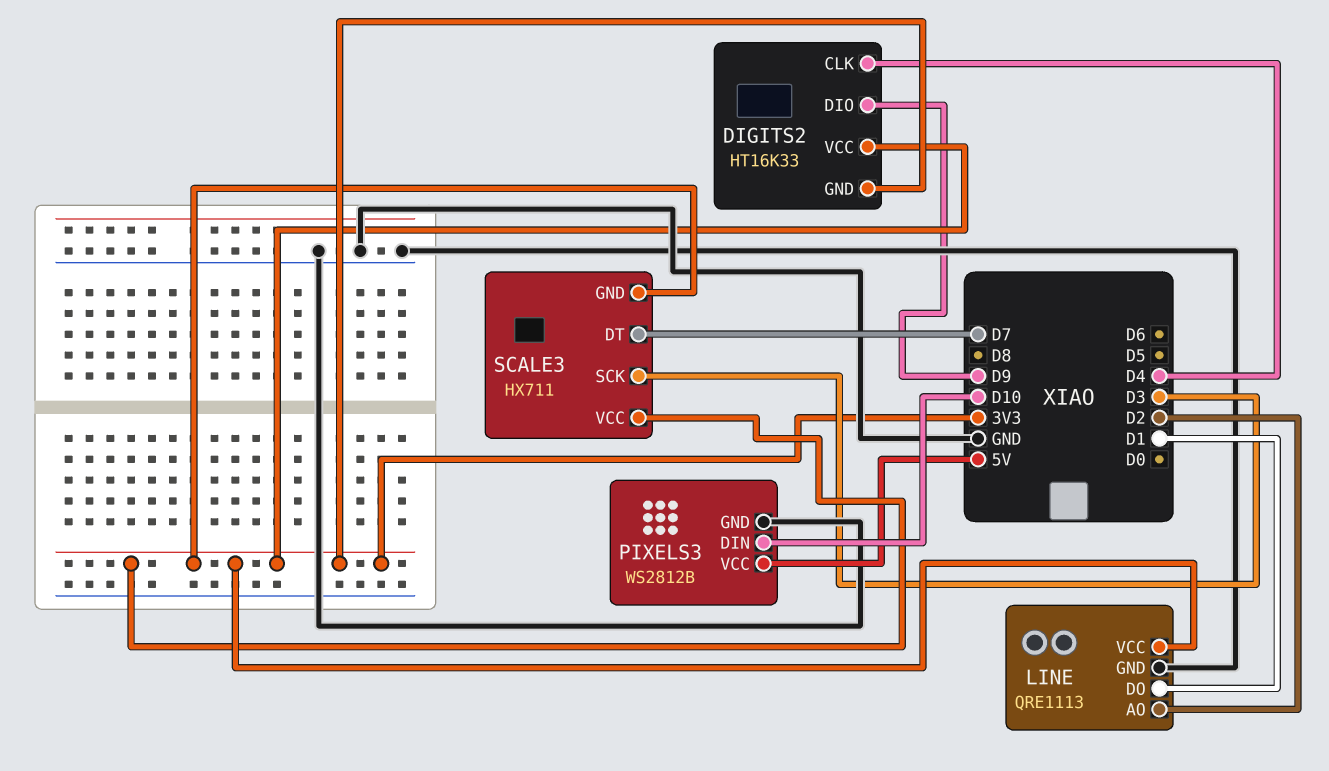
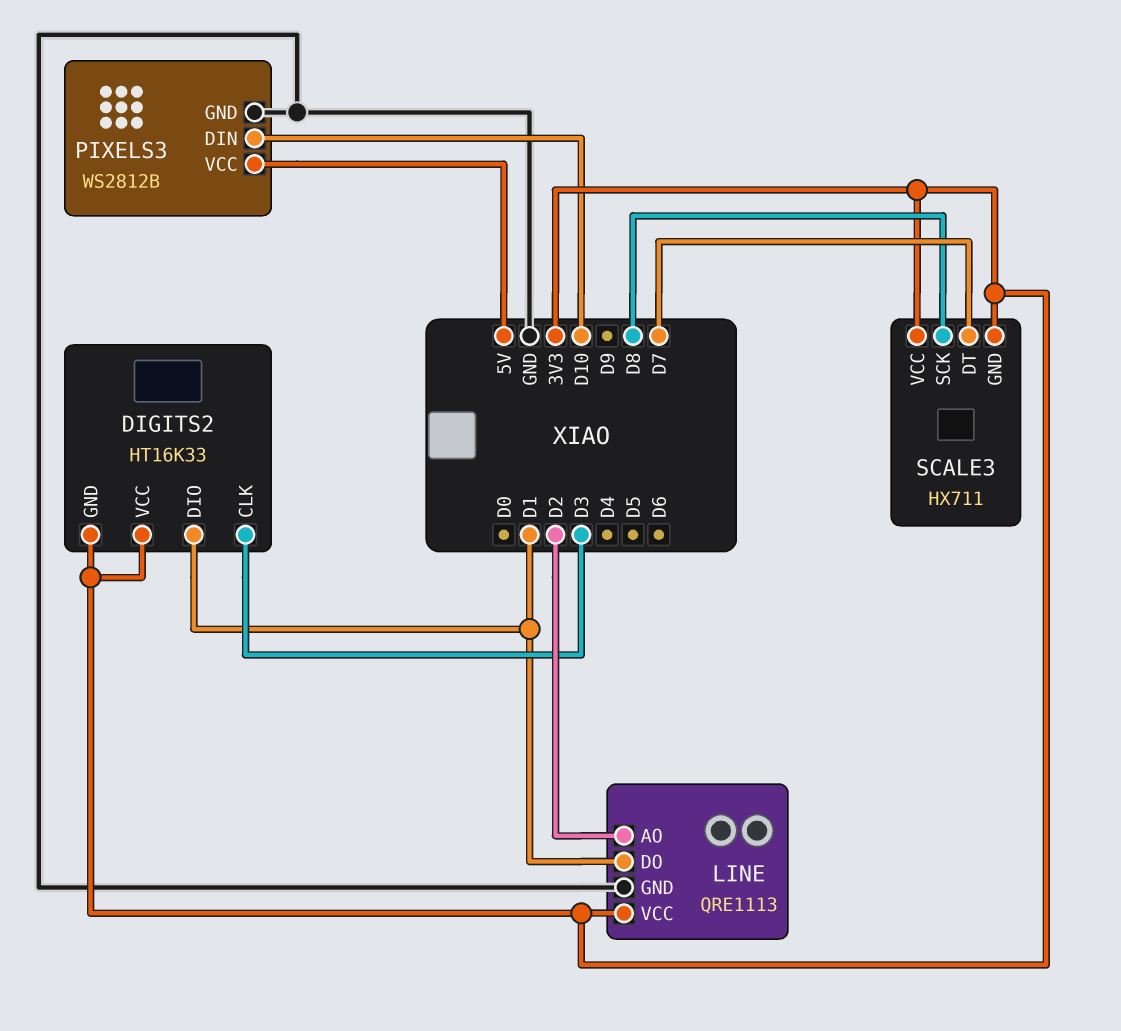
DIGITS2 pin CLK: D4 -> D3
DIGITS2 pin DIO: D9 -> D1
SCALE3 pin SCK: D3 -> D8

